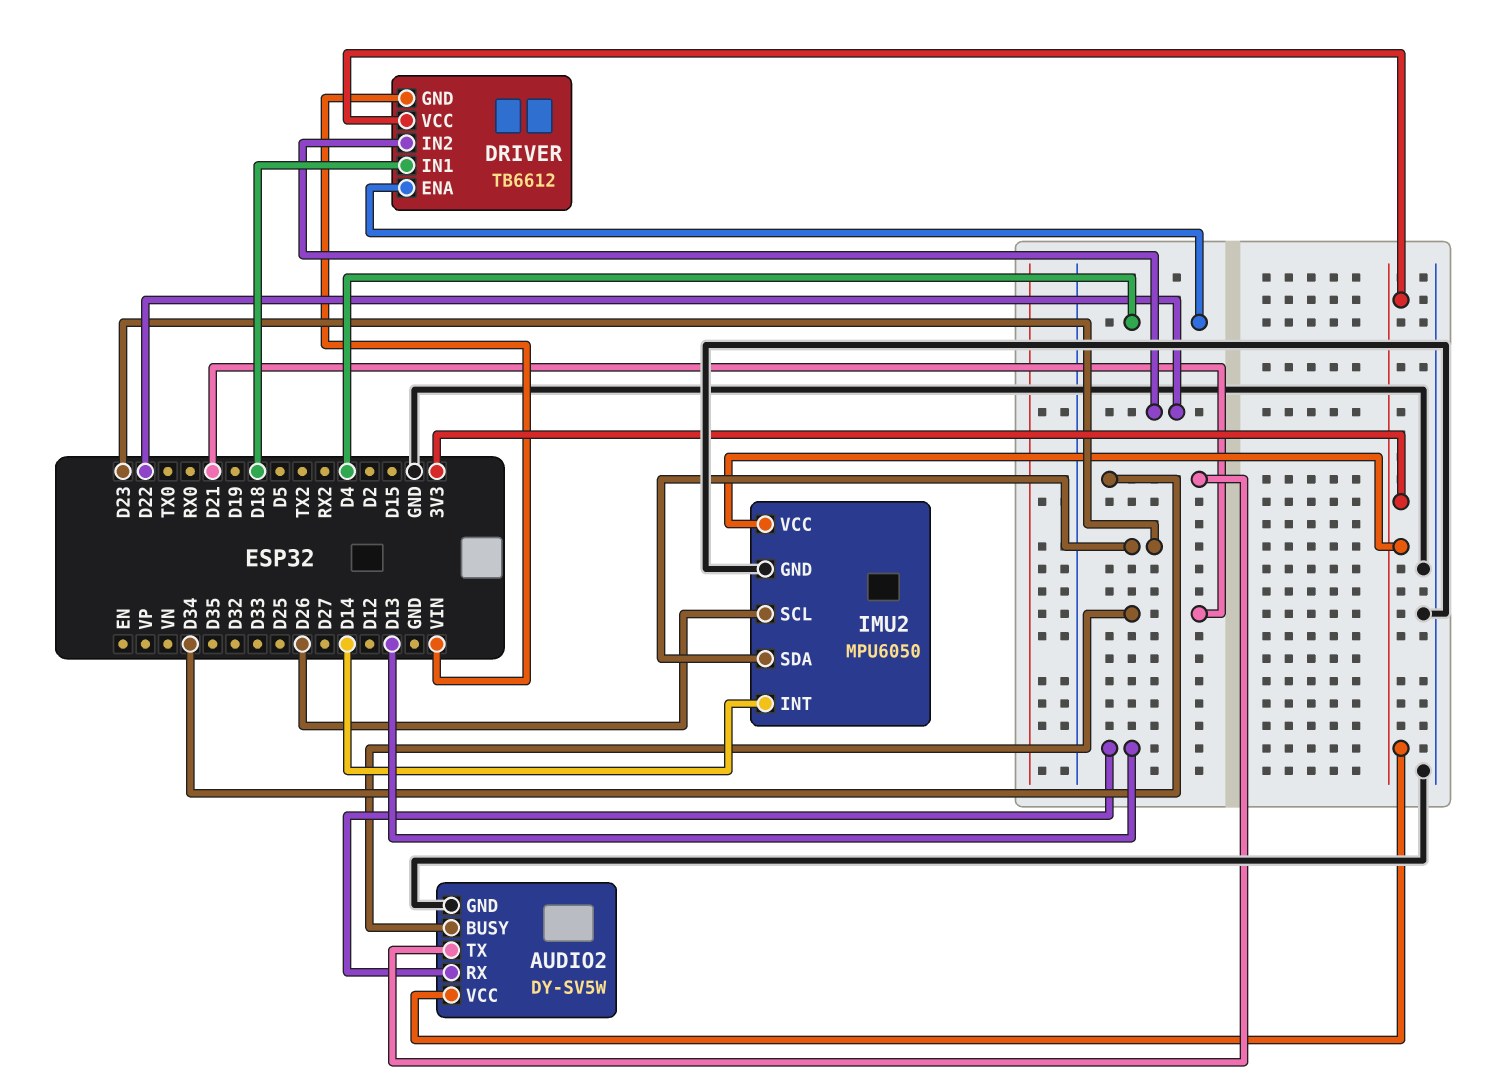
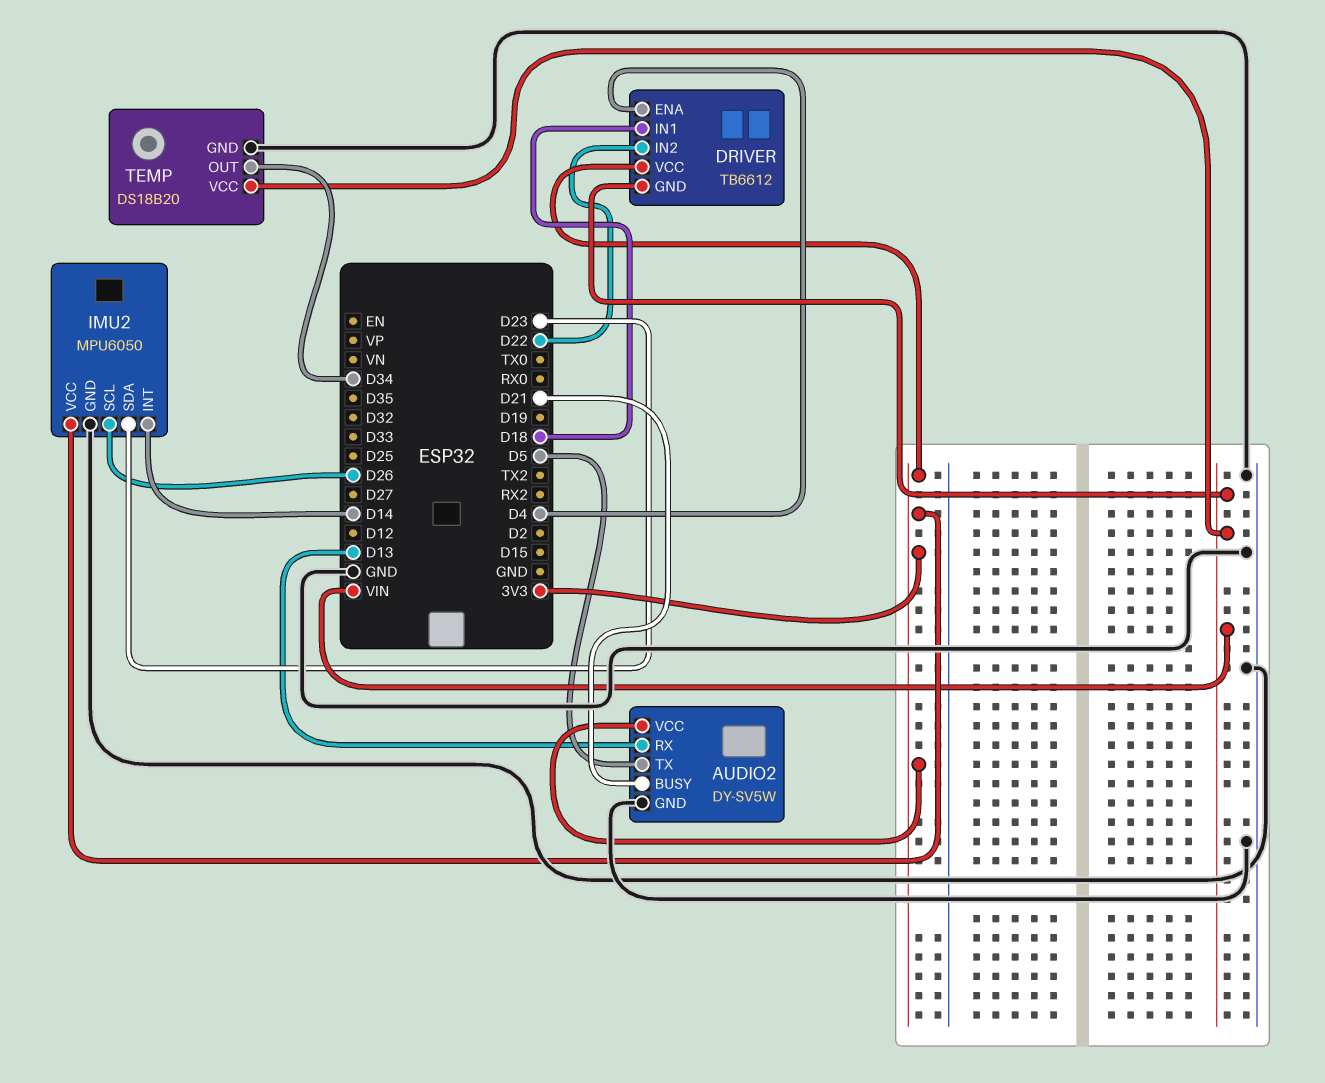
AUDIO2 pin TX: D34 -> D5
TEMP: none -> DS18B20
TEMP pin GND: none -> GND
TEMP pin OUT: none -> D34
TEMP pin VCC: none -> VIN

